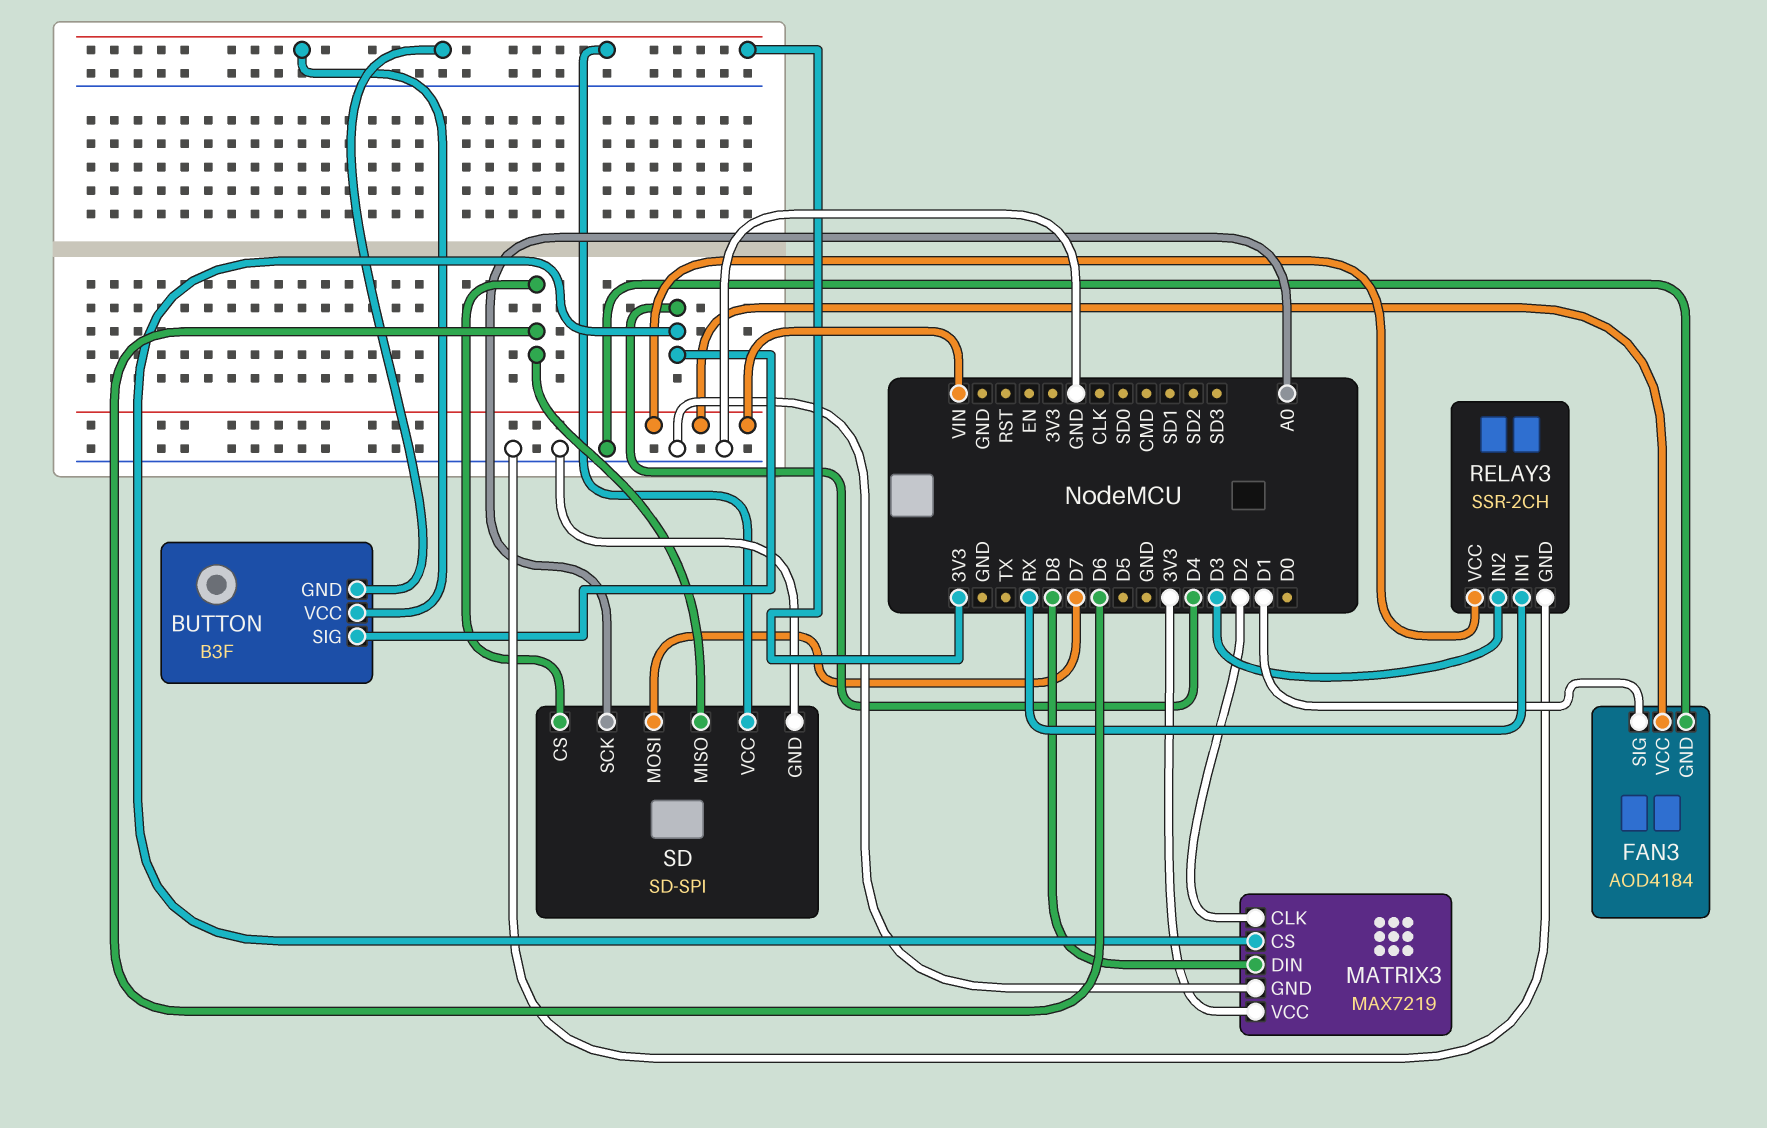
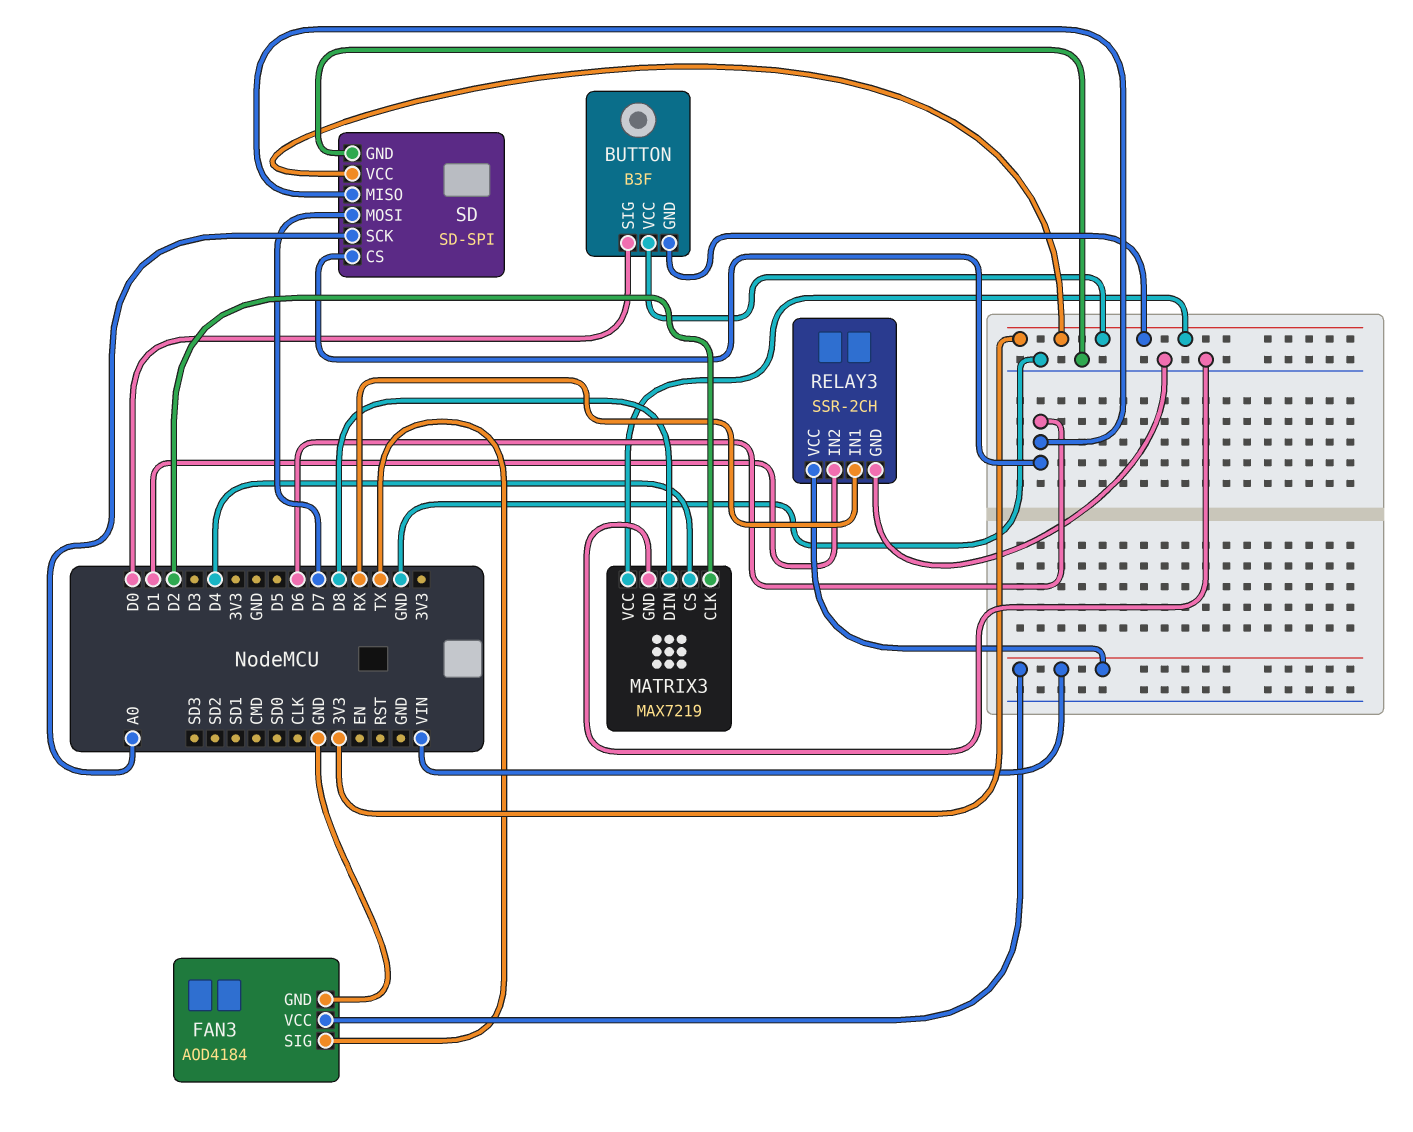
BUTTON pin SIG: D4 -> D0
FAN3 pin SIG: D1 -> TX
RELAY3 pin IN2: D3 -> D1

